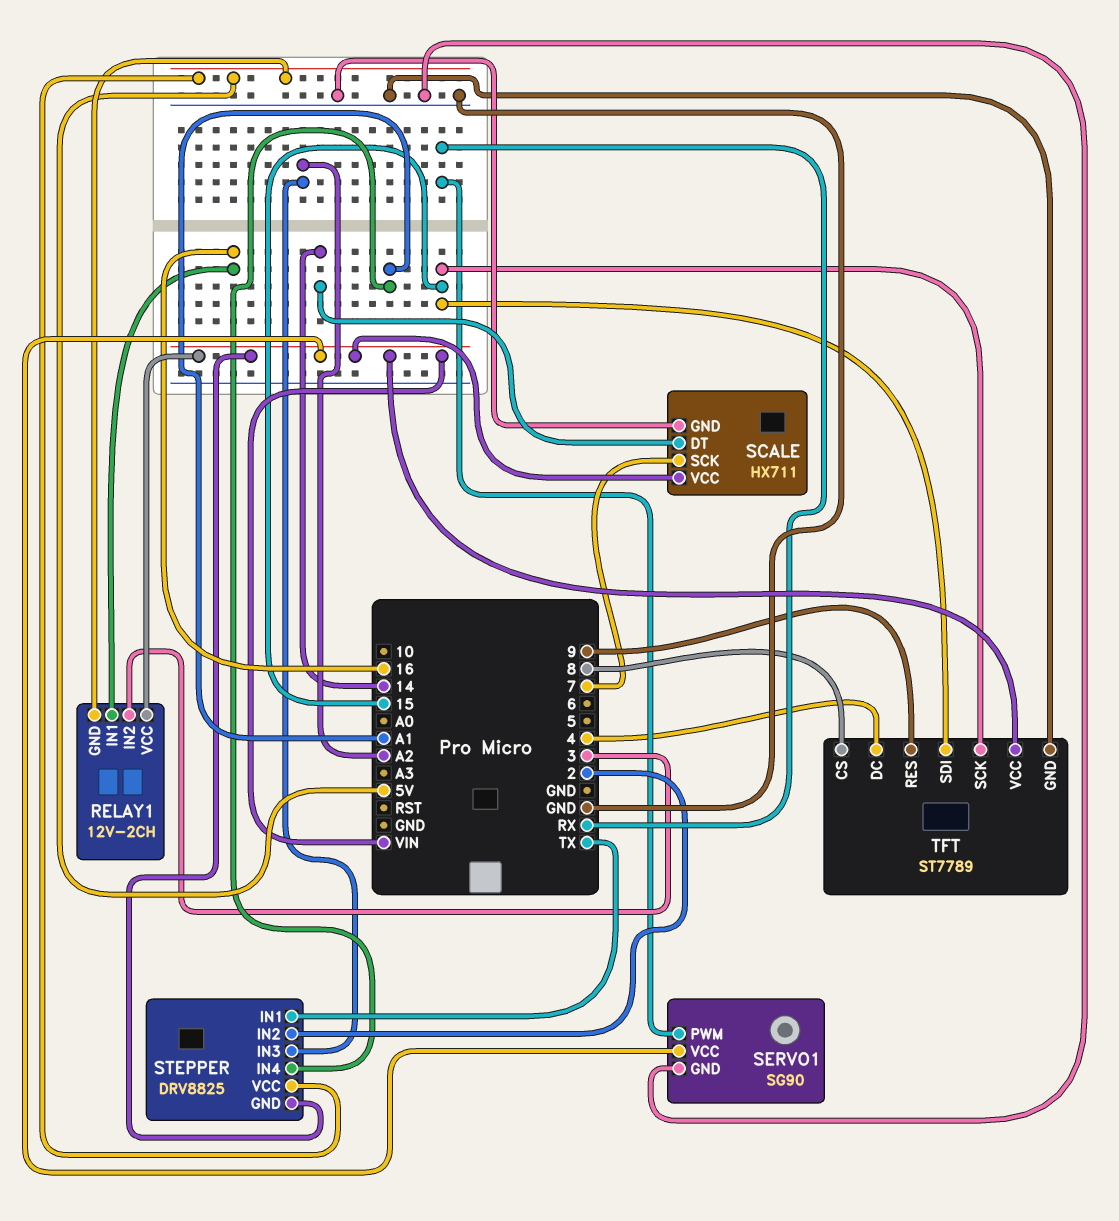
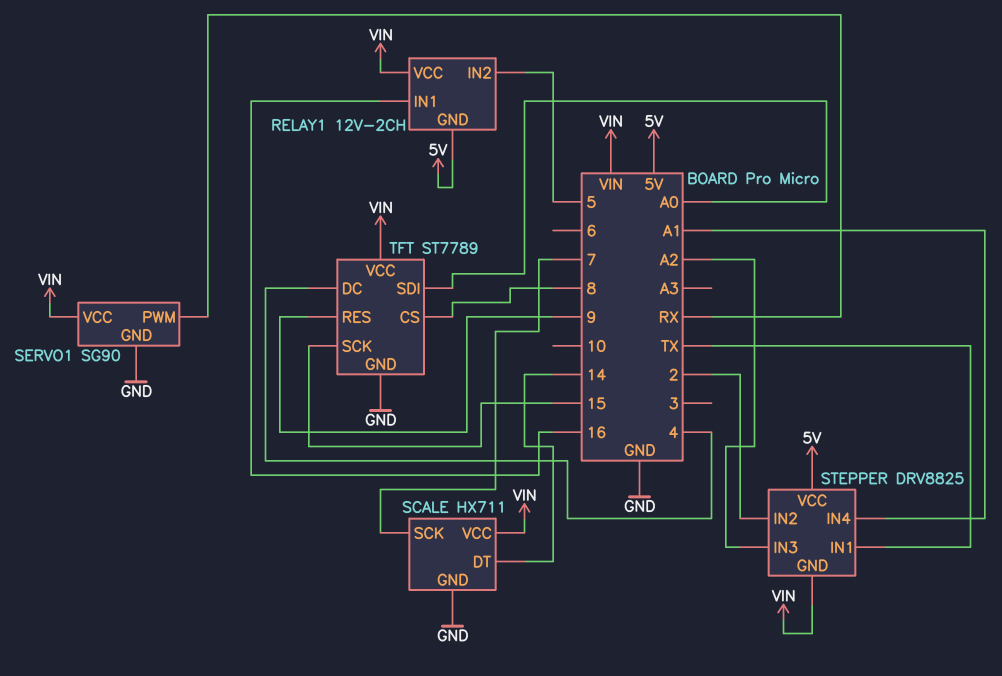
RELAY1 pin IN2: 3 -> 5
TFT pin SDI: 15 -> A0

